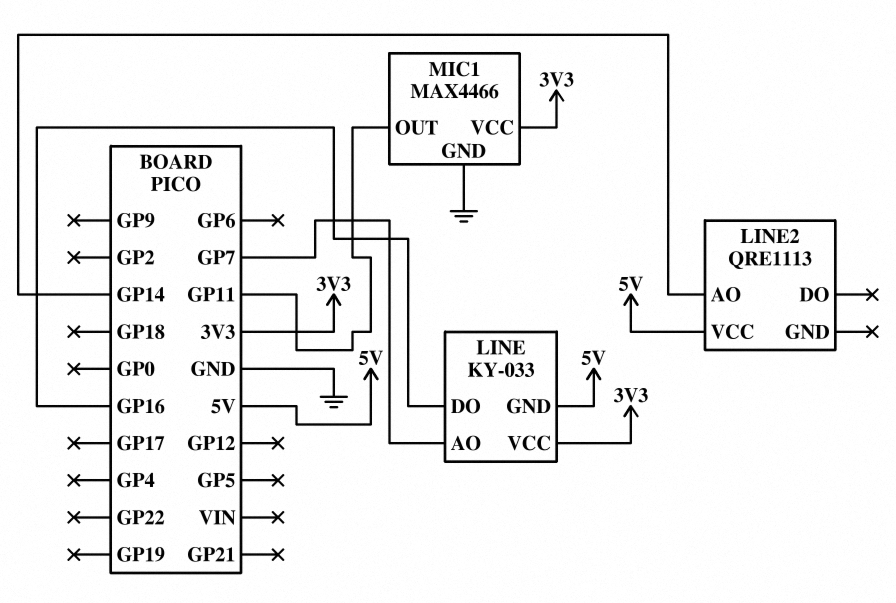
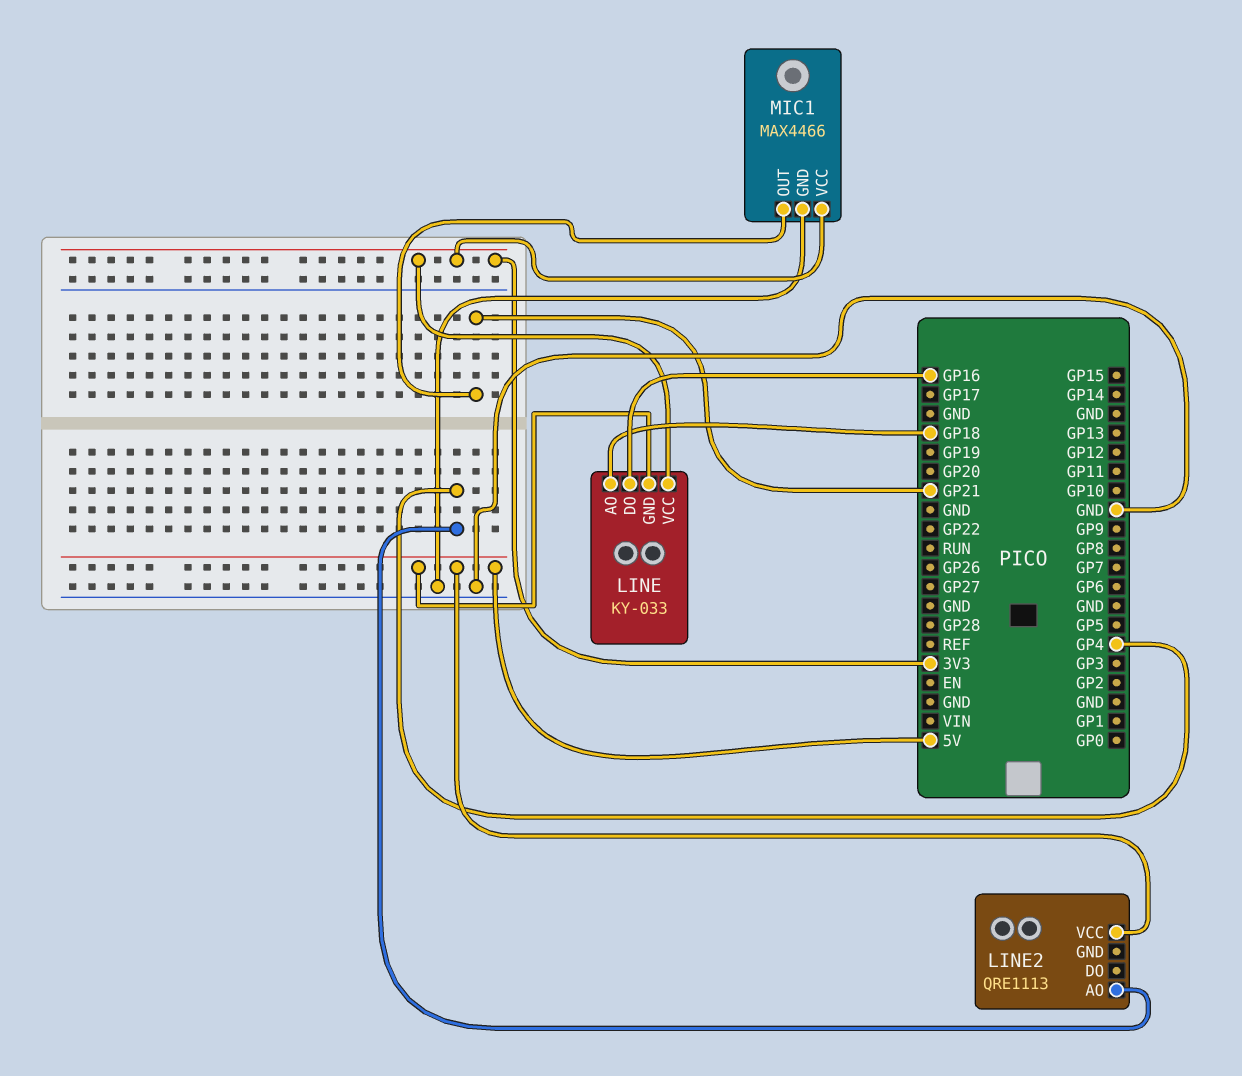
LINE pin AO: GP7 -> GP18
LINE2 pin AO: GP14 -> GP4
MIC1 pin OUT: GP11 -> GP21

